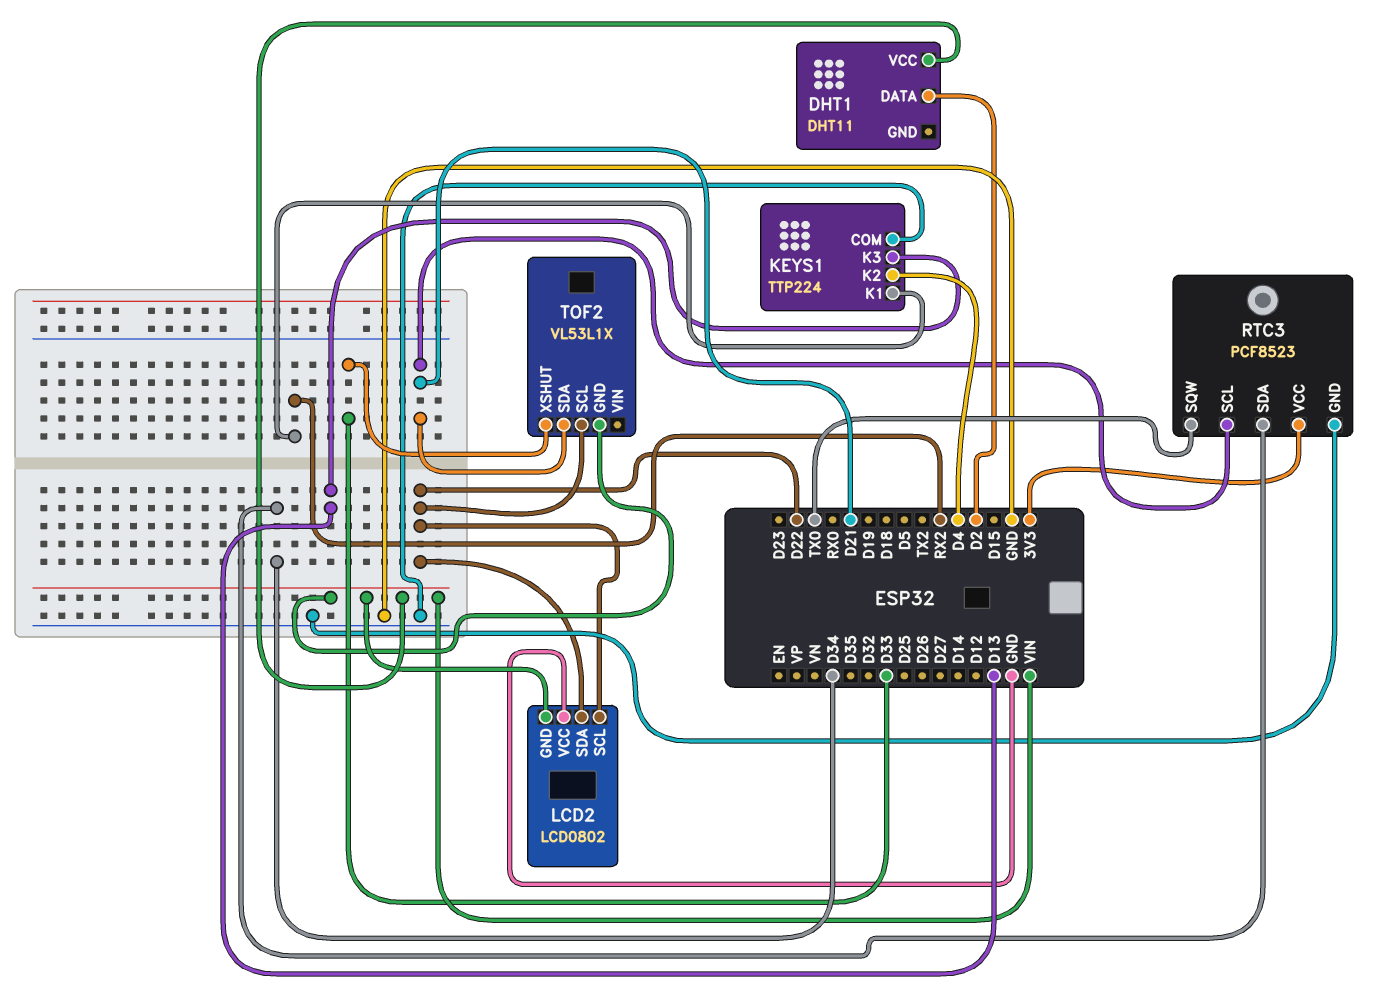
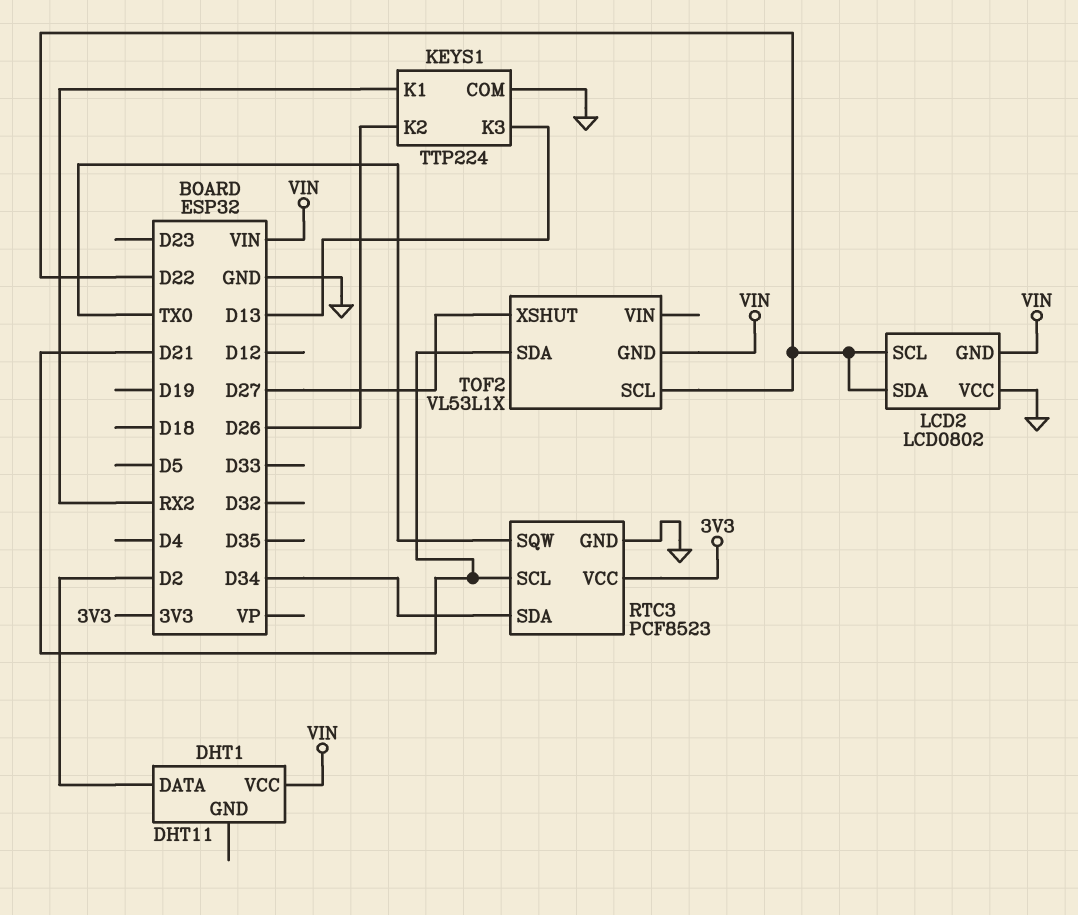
KEYS1 pin K2: D4 -> D26
TOF2 pin XSHUT: D33 -> D27

